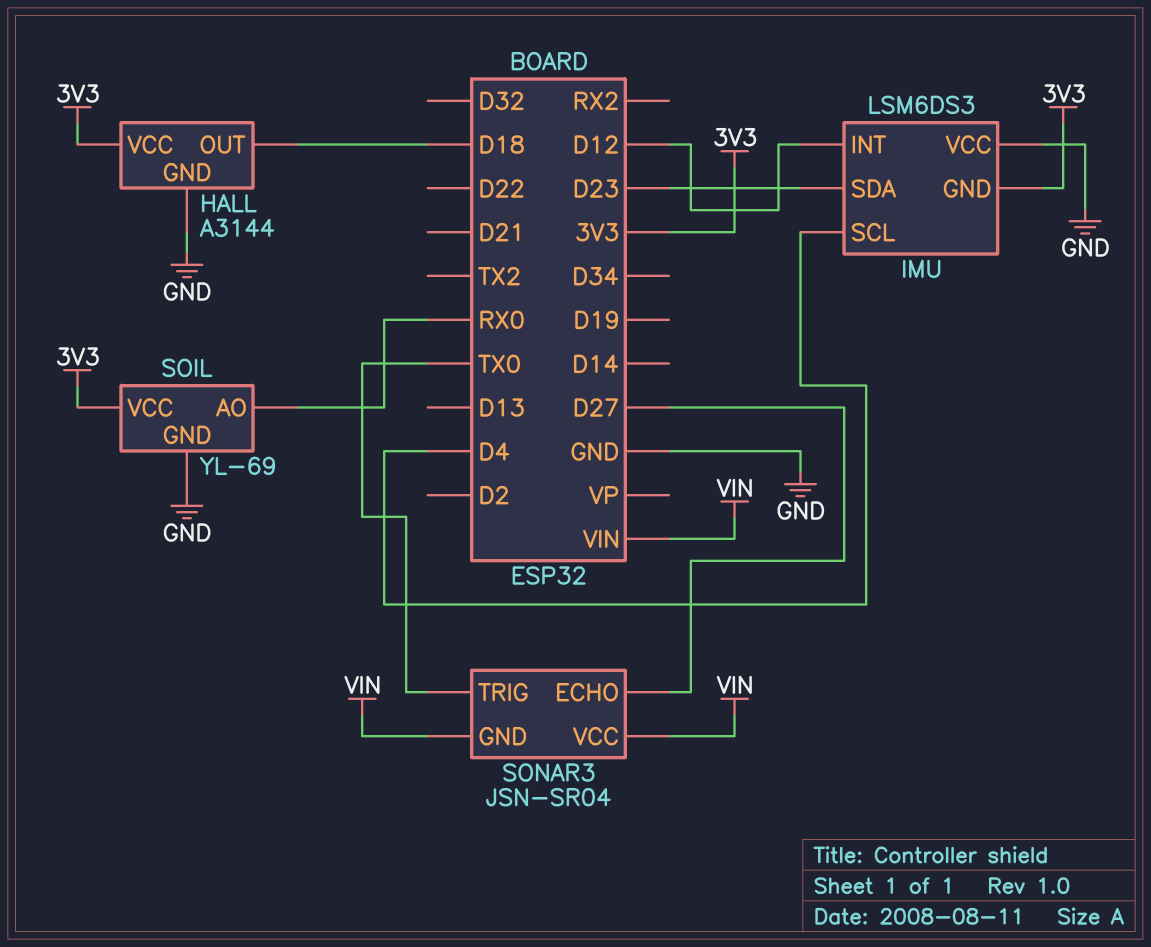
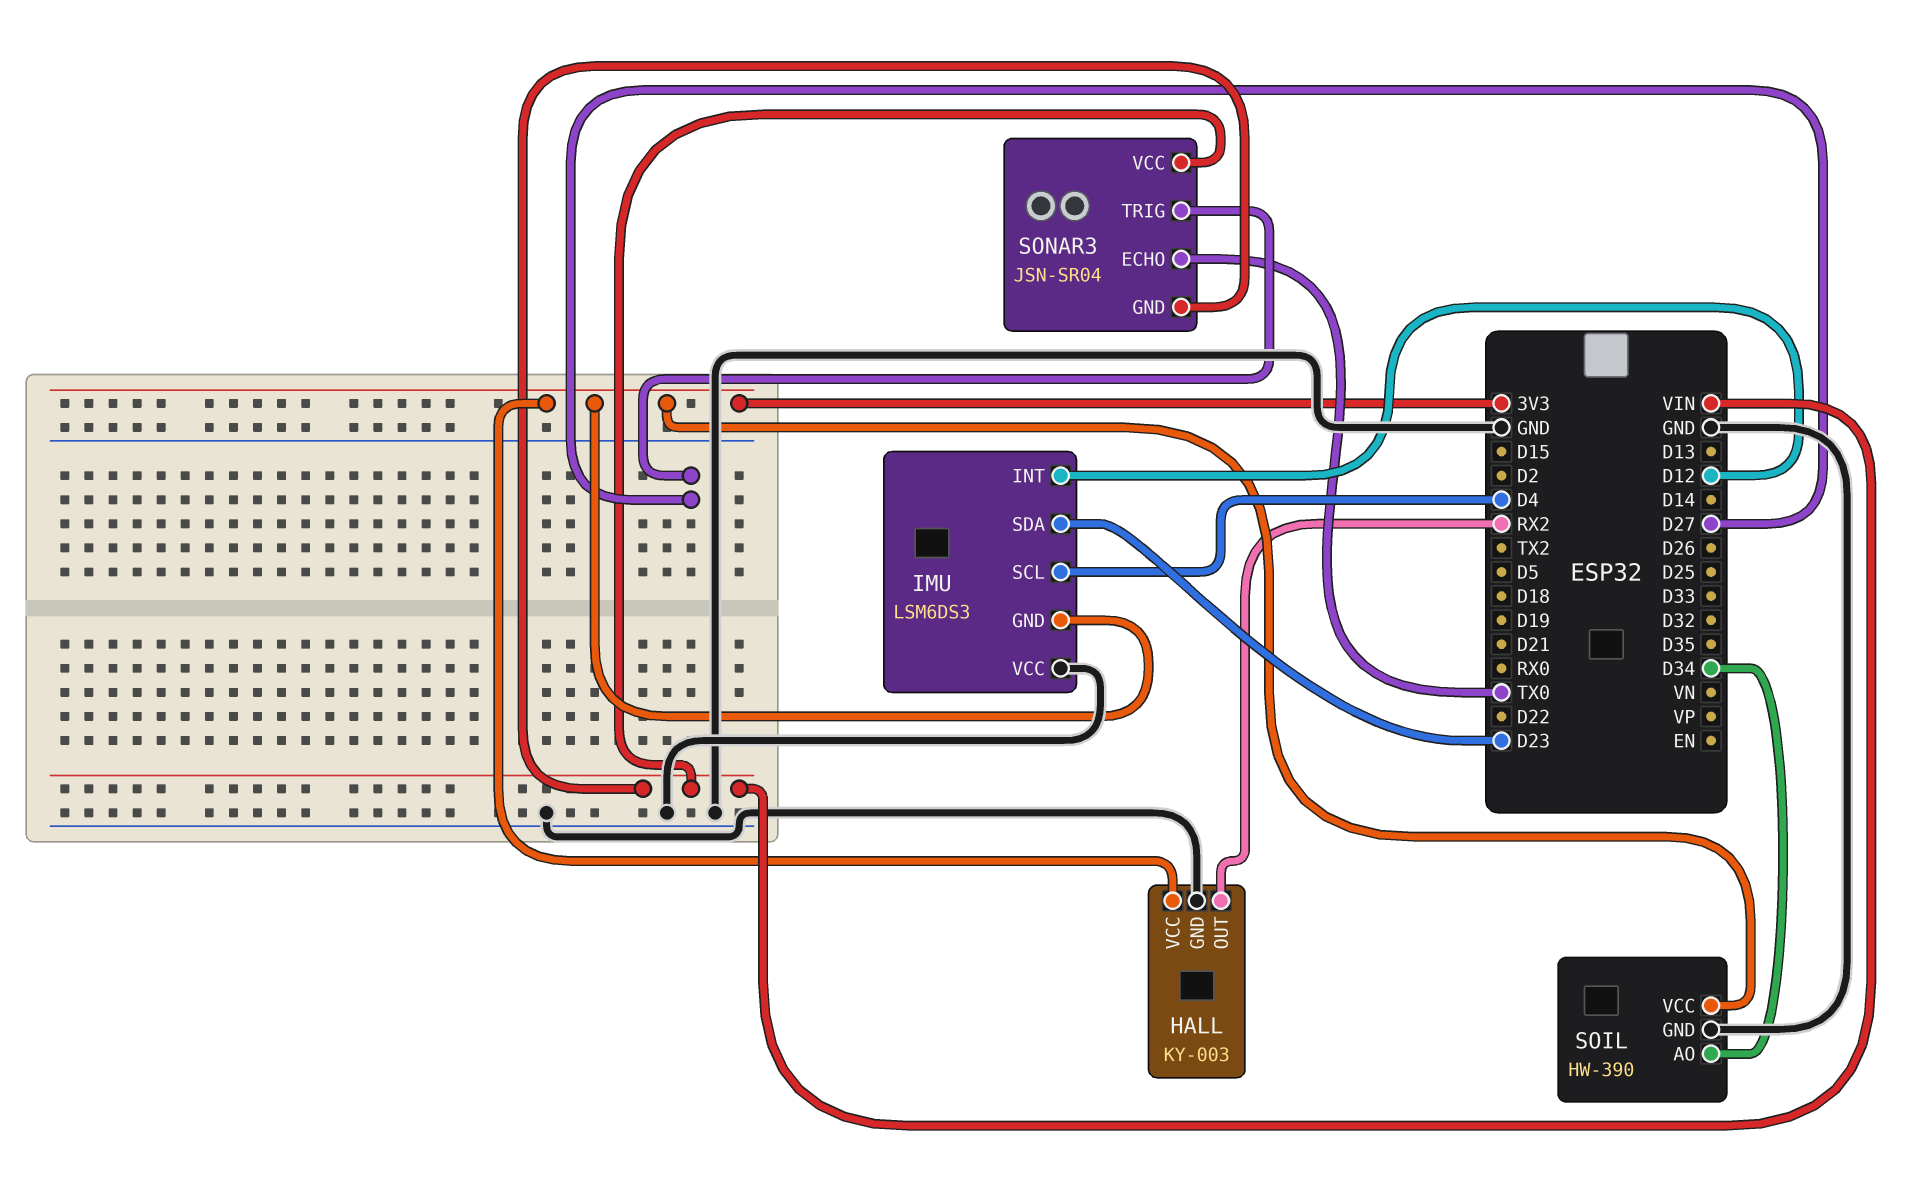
HALL: A3144 -> KY-003
HALL pin OUT: D18 -> RX2
SOIL: YL-69 -> HW-390
SOIL pin AO: RX0 -> D34
SONAR3 pin ECHO: D27 -> TX0
SONAR3 pin TRIG: TX0 -> D27

